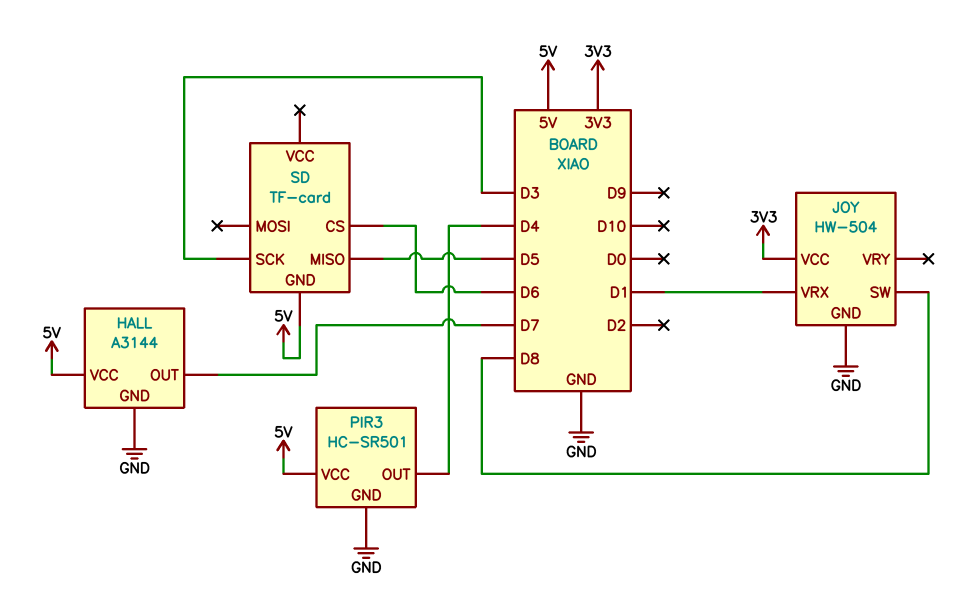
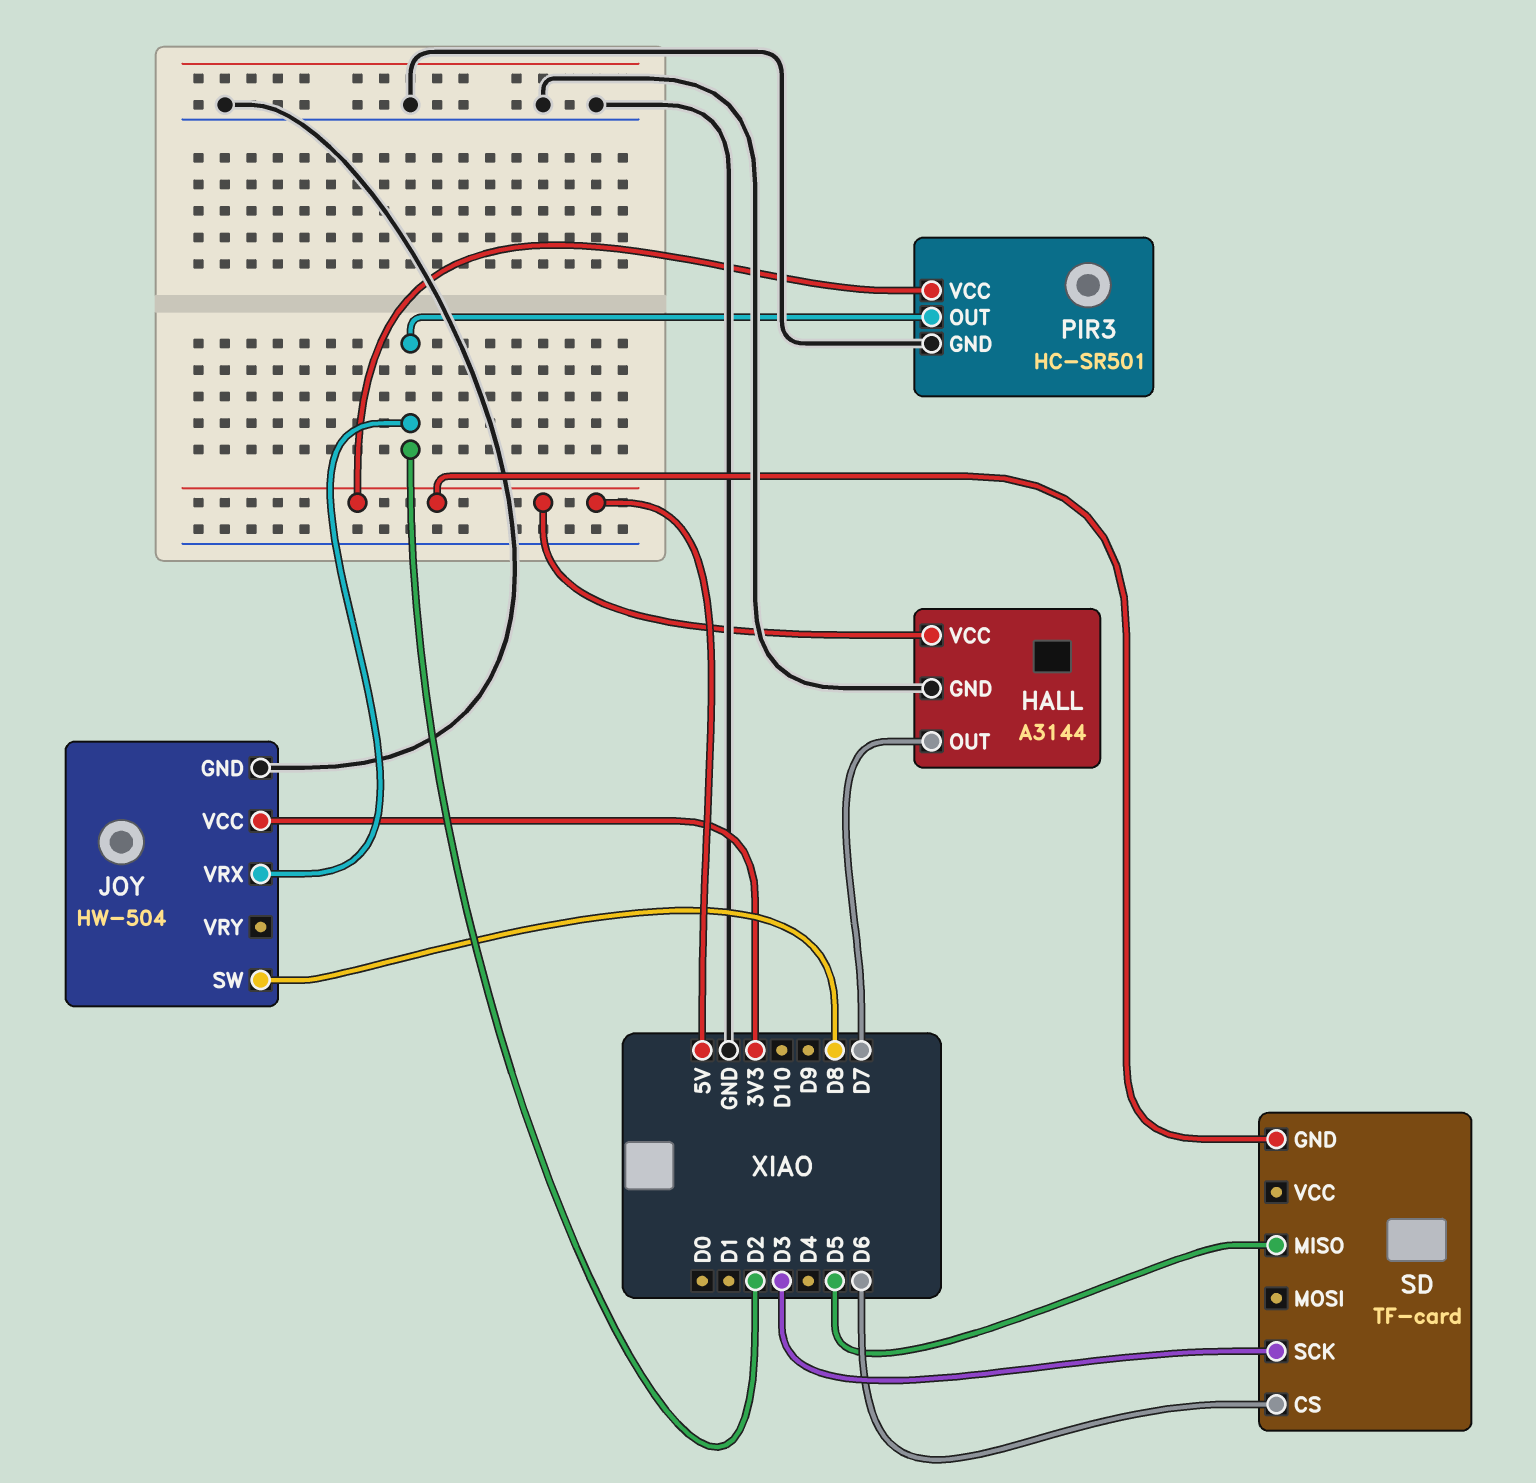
JOY pin VRX: D1 -> D2
PIR3 pin OUT: D4 -> D2

